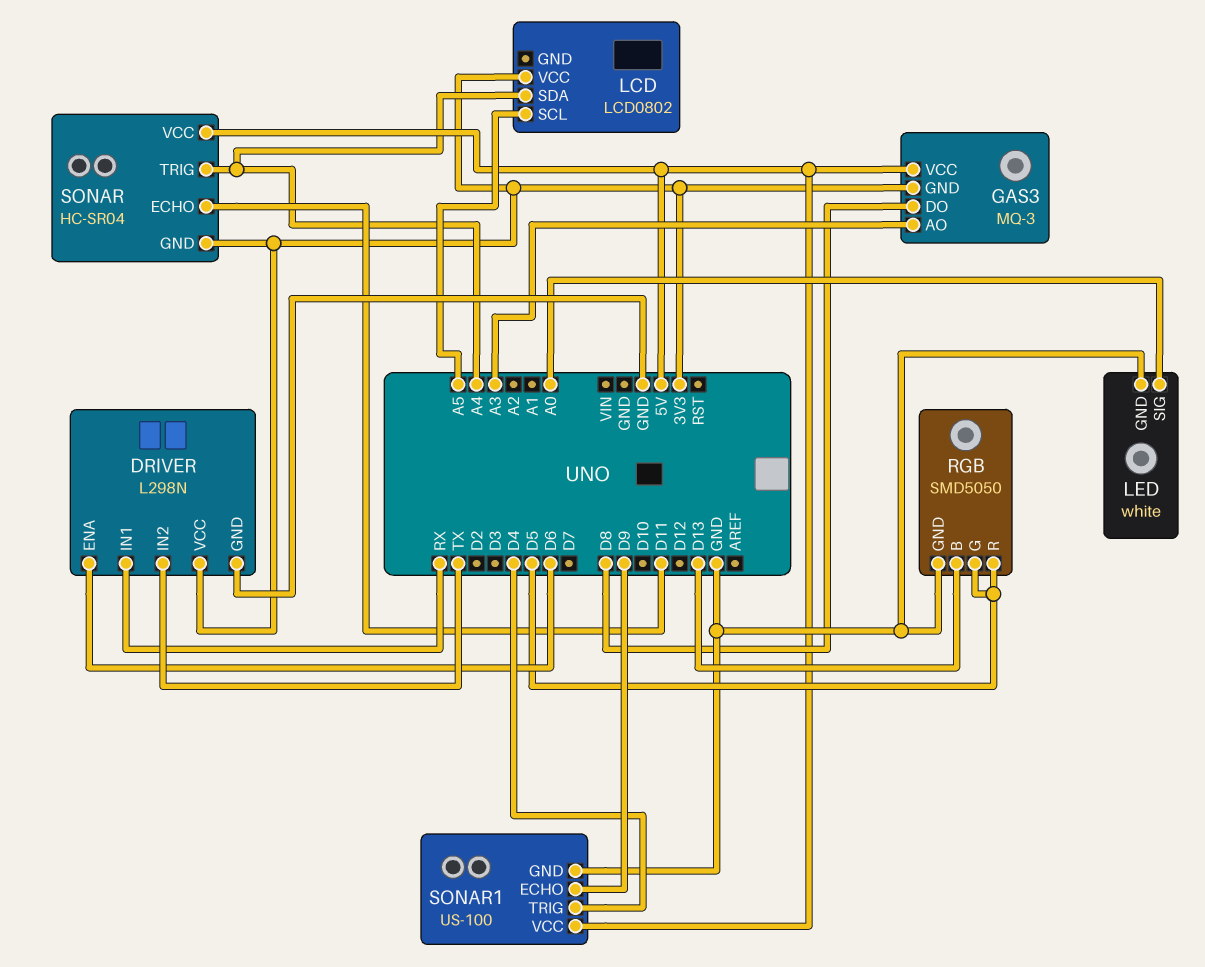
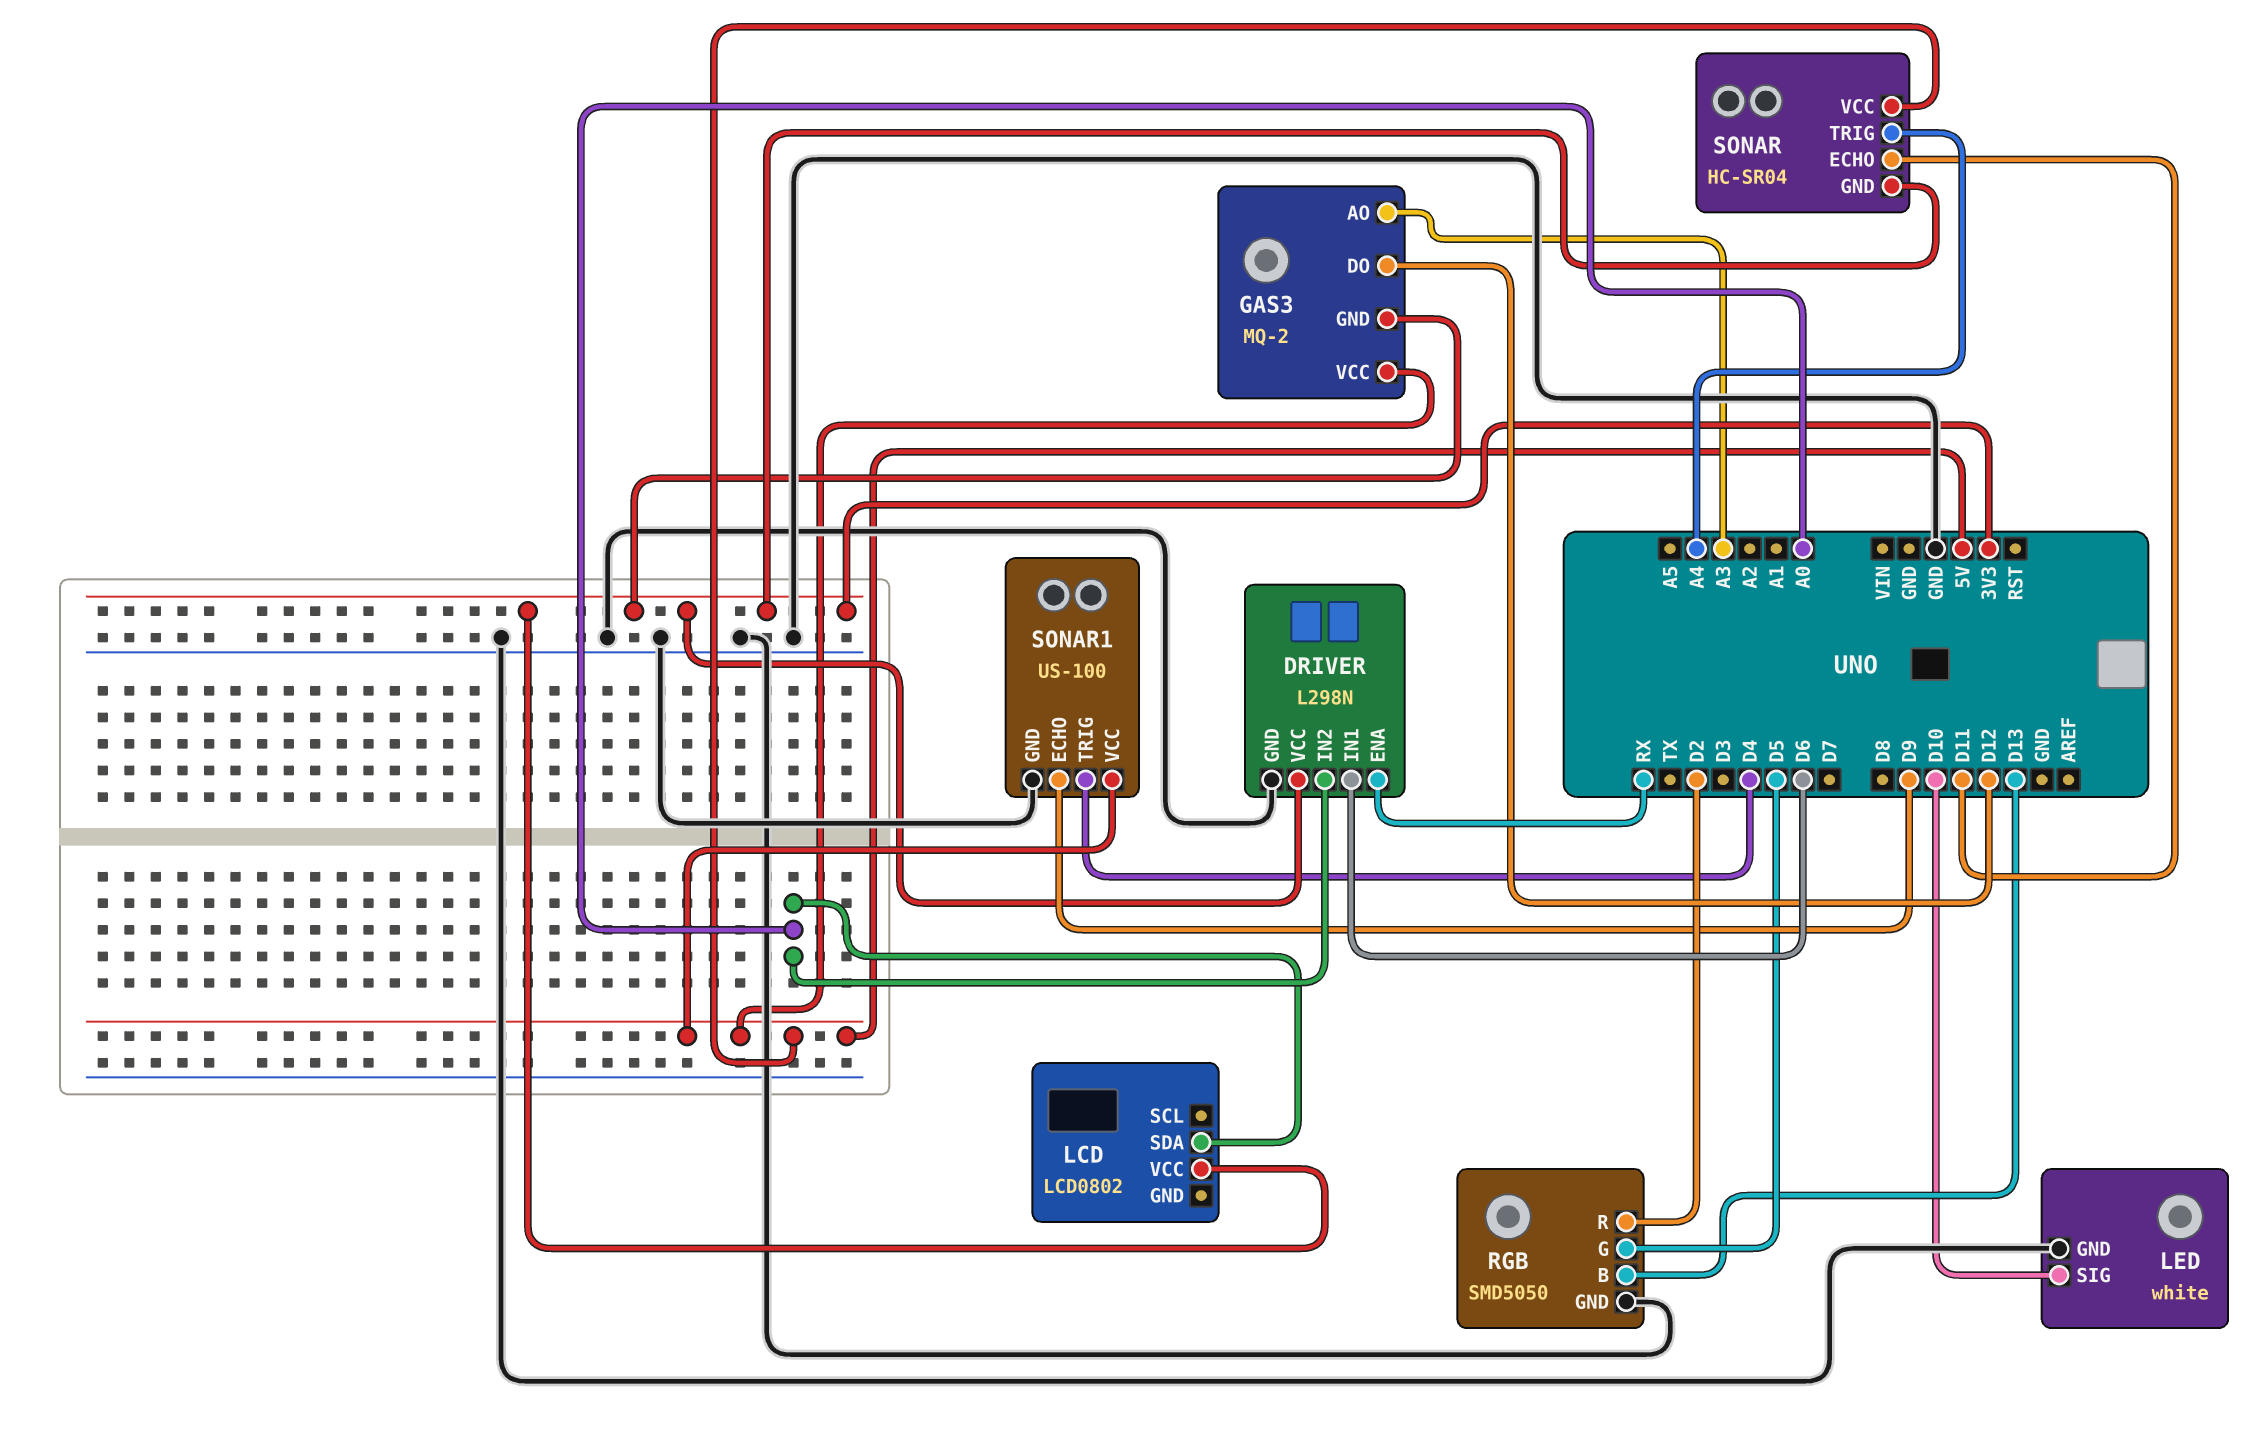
DRIVER pin ENA: D6 -> RX
DRIVER pin IN1: RX -> D6
DRIVER pin IN2: TX -> A0
GAS3: MQ-3 -> MQ-2
GAS3 pin DO: D8 -> D12
LCD pin SCL: A5 -> none
LCD pin SDA: A4 -> A0
LED pin SIG: A0 -> D10
RGB pin R: D5 -> D2

